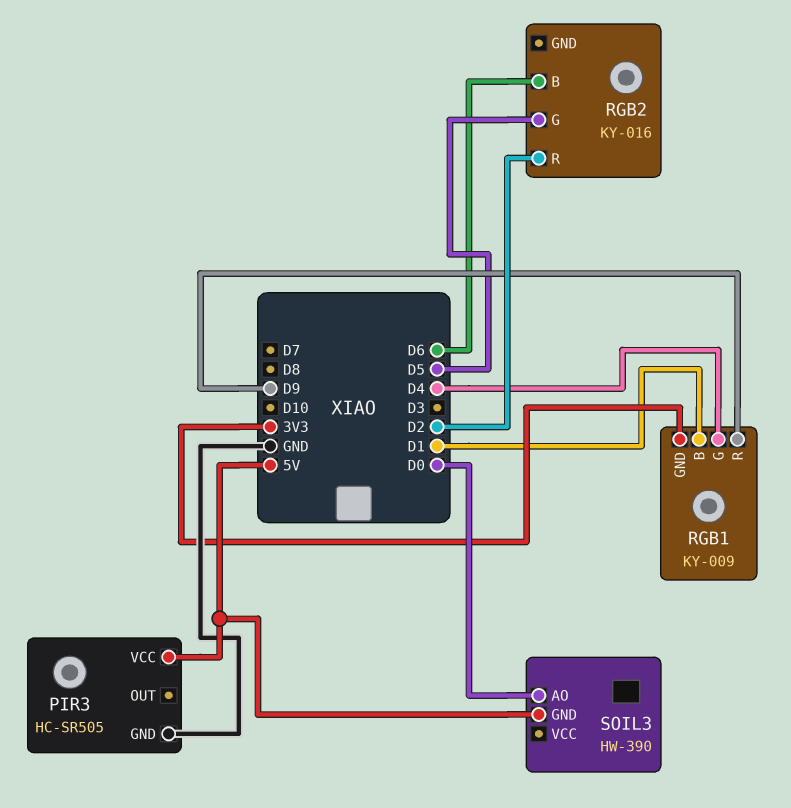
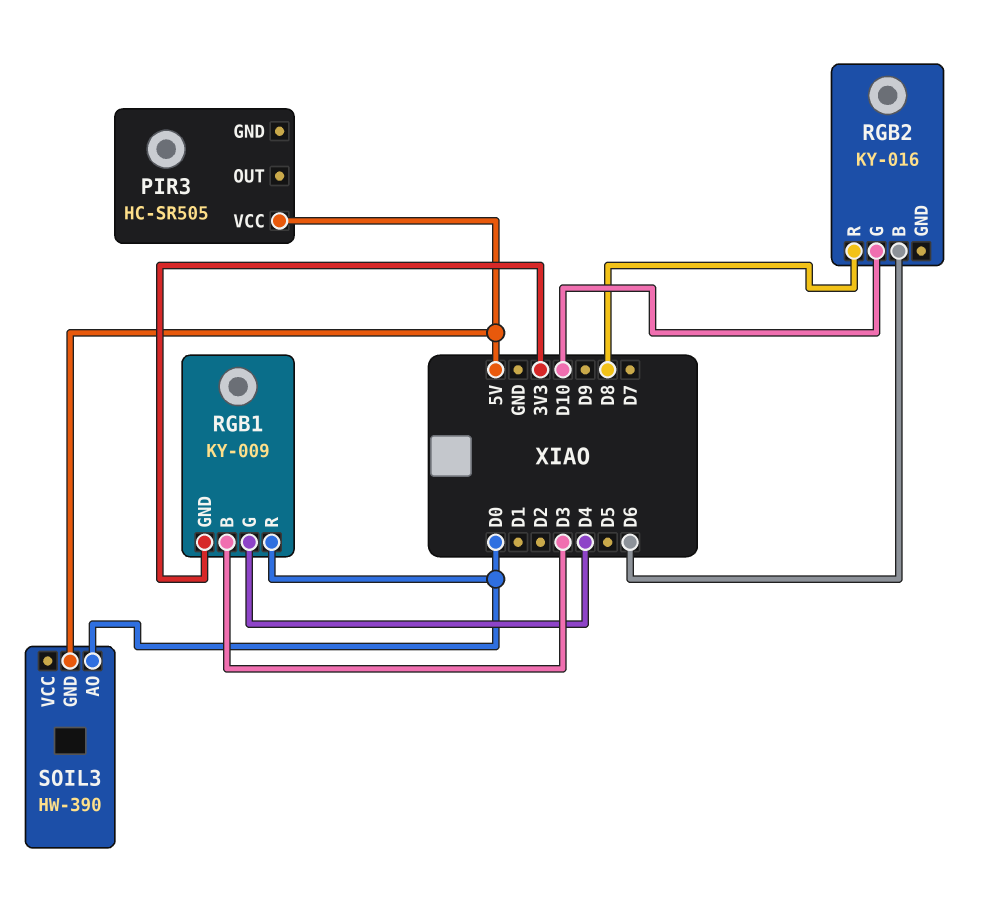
PIR3 pin GND: GND -> none
RGB1 pin B: D1 -> D3
RGB1 pin R: D9 -> D0
RGB2 pin G: D5 -> D10
RGB2 pin R: D2 -> D8

